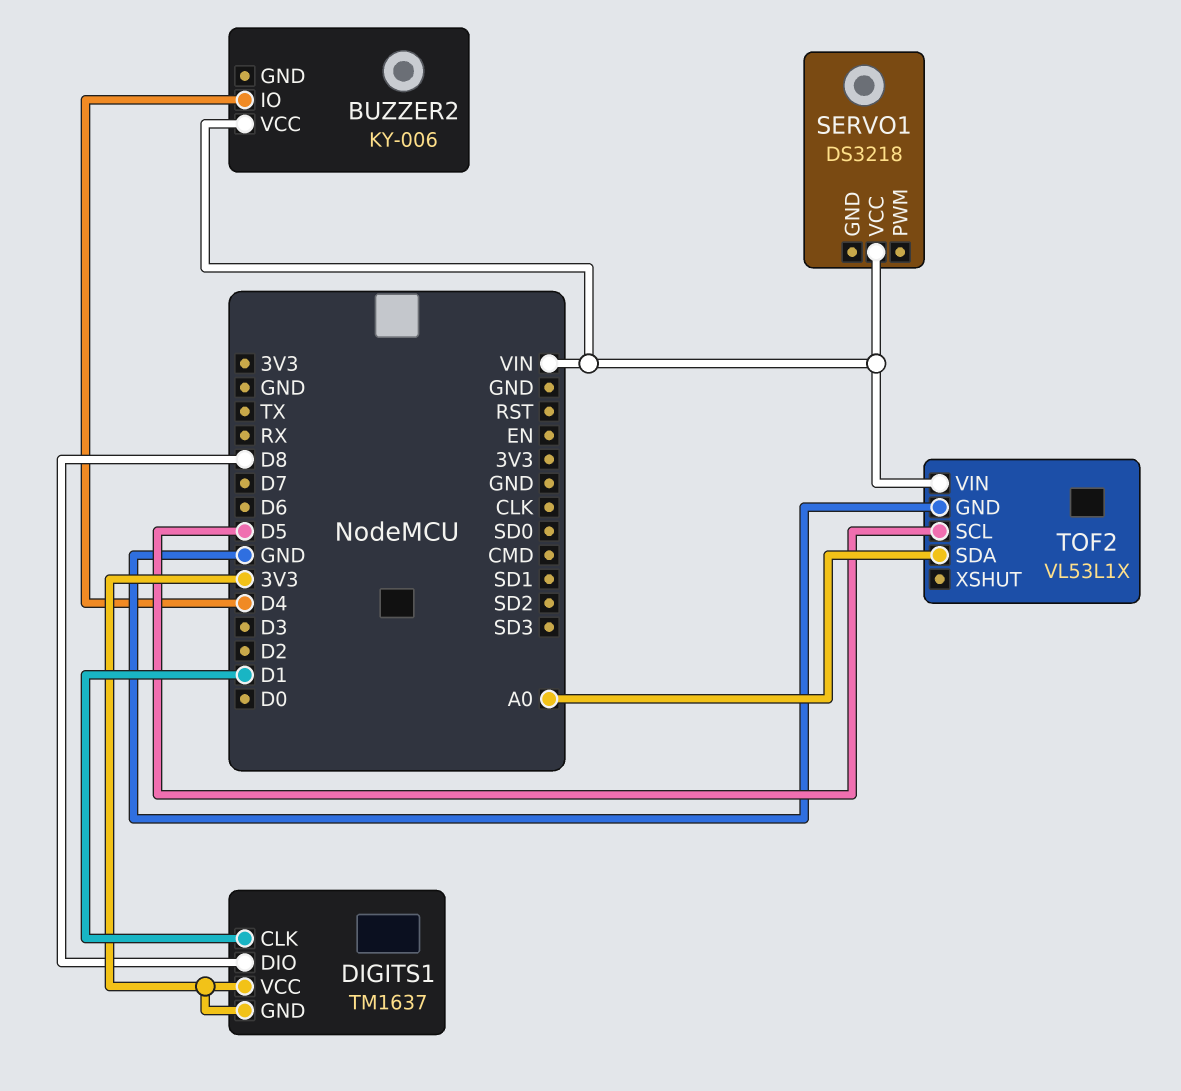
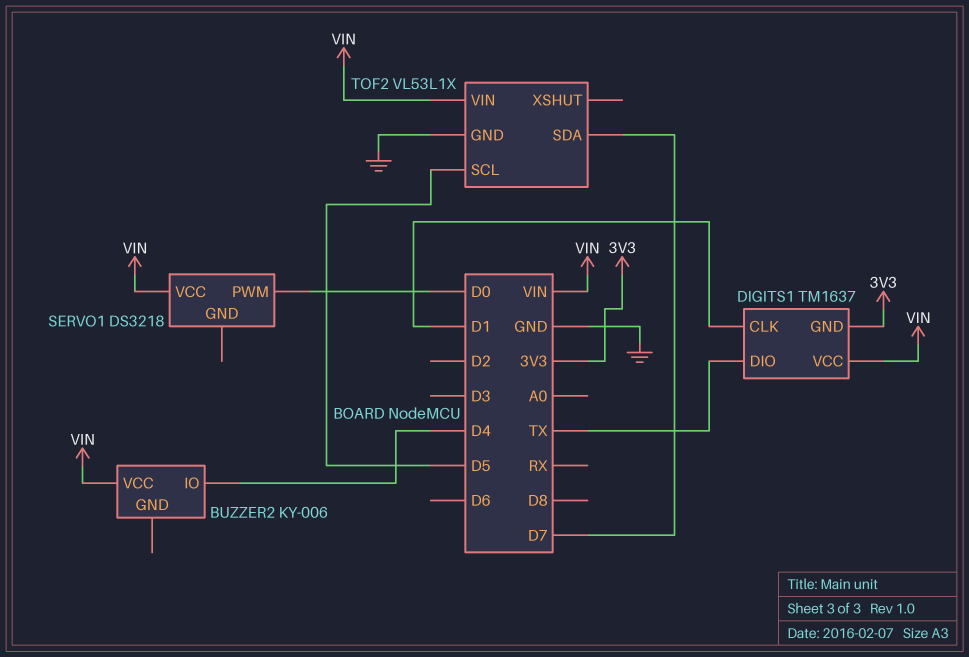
DIGITS1 pin DIO: D8 -> TX
DIGITS1 pin VCC: 3V3 -> VIN
SERVO1 pin PWM: none -> D0
TOF2 pin SDA: A0 -> D7

